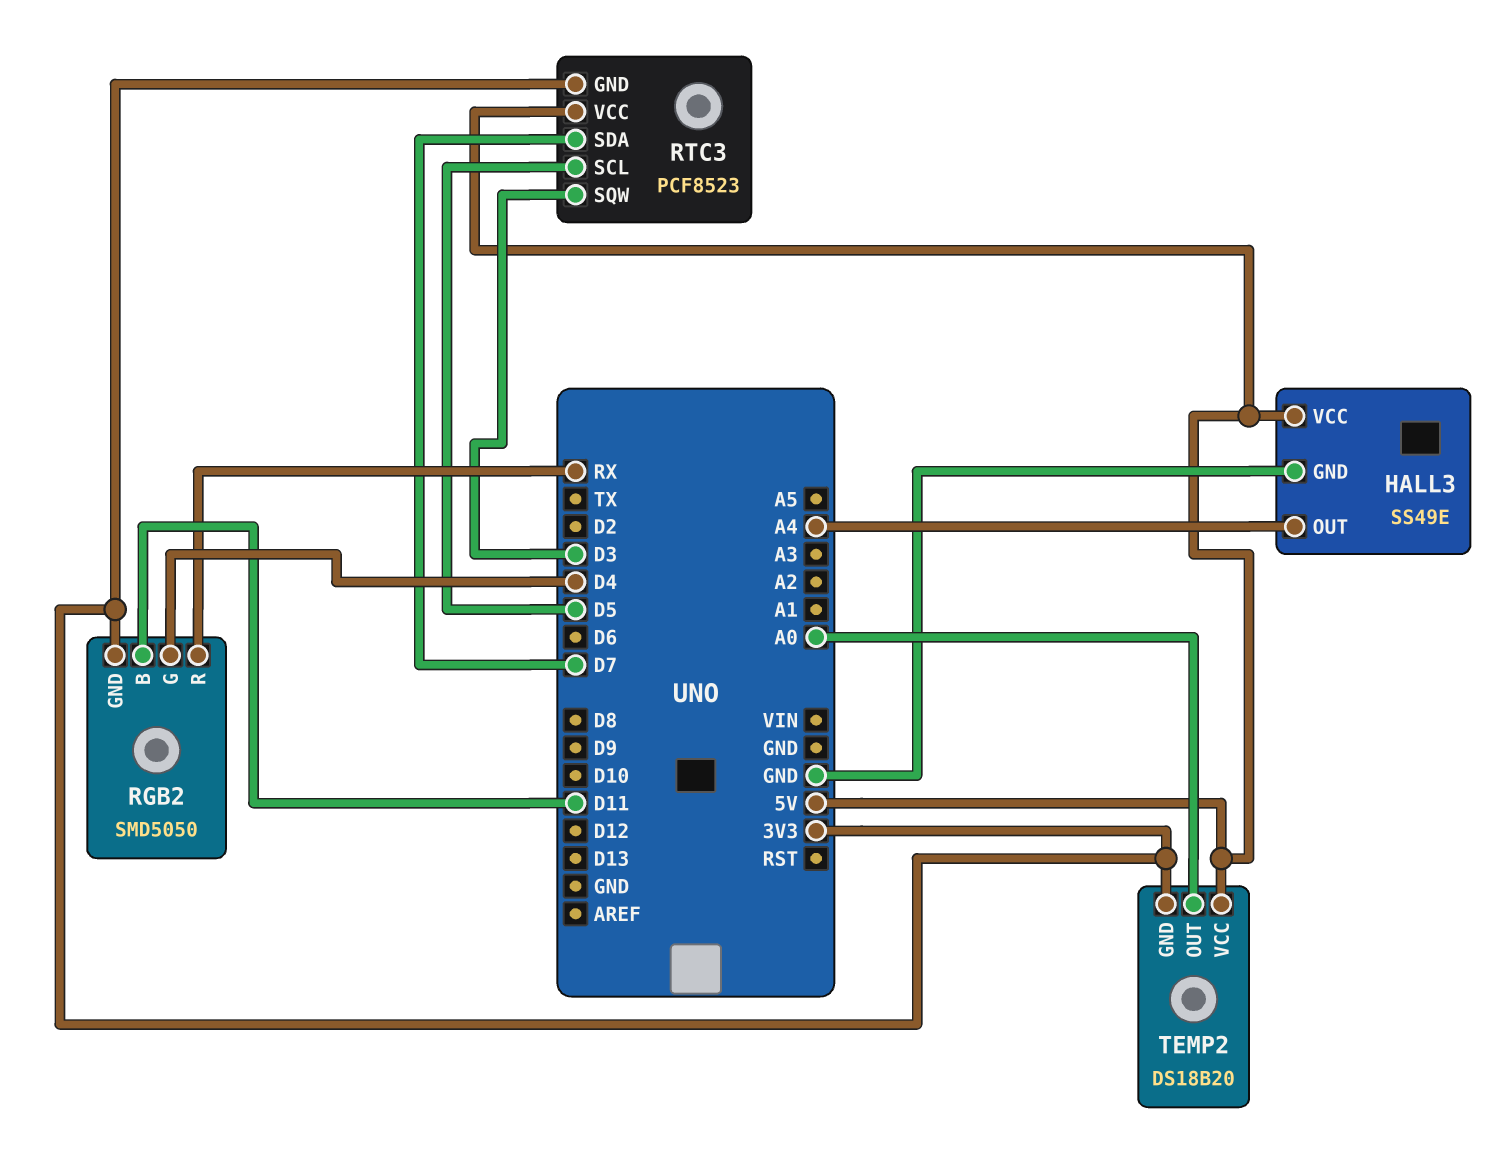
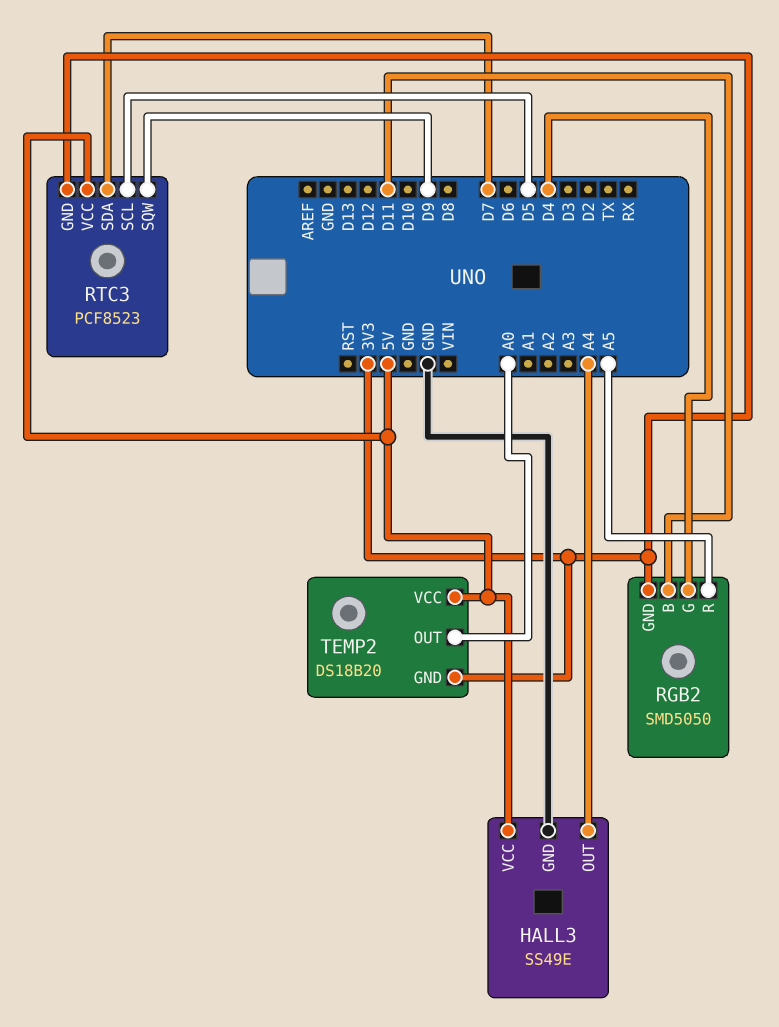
RGB2 pin R: RX -> A5
RTC3 pin SQW: D3 -> D9

